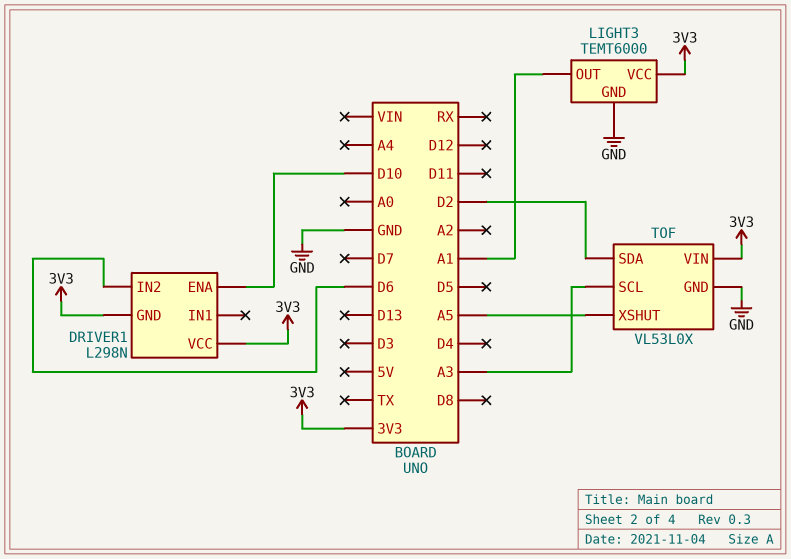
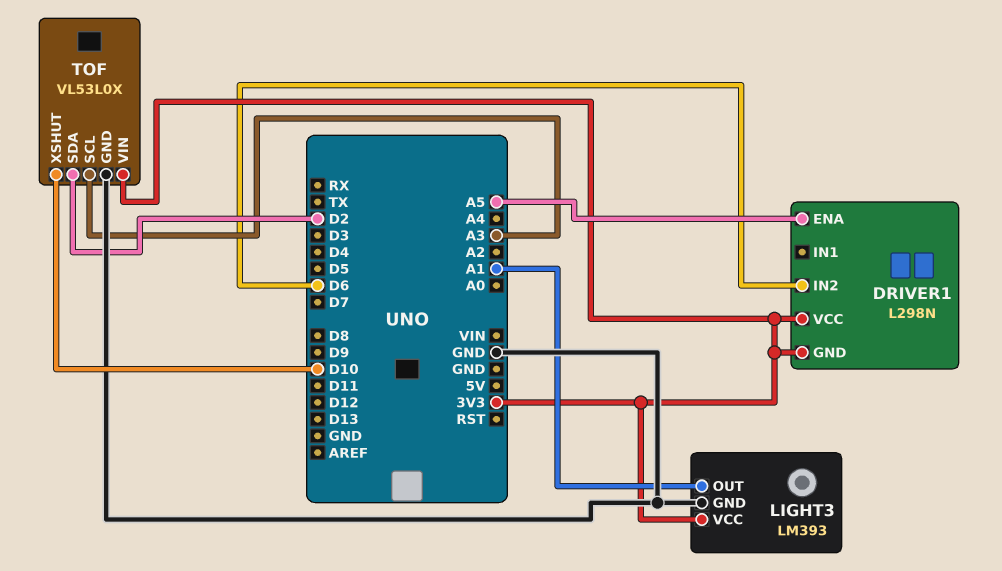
DRIVER1 pin ENA: D10 -> A5
LIGHT3: TEMT6000 -> LM393
TOF pin XSHUT: A5 -> D10

